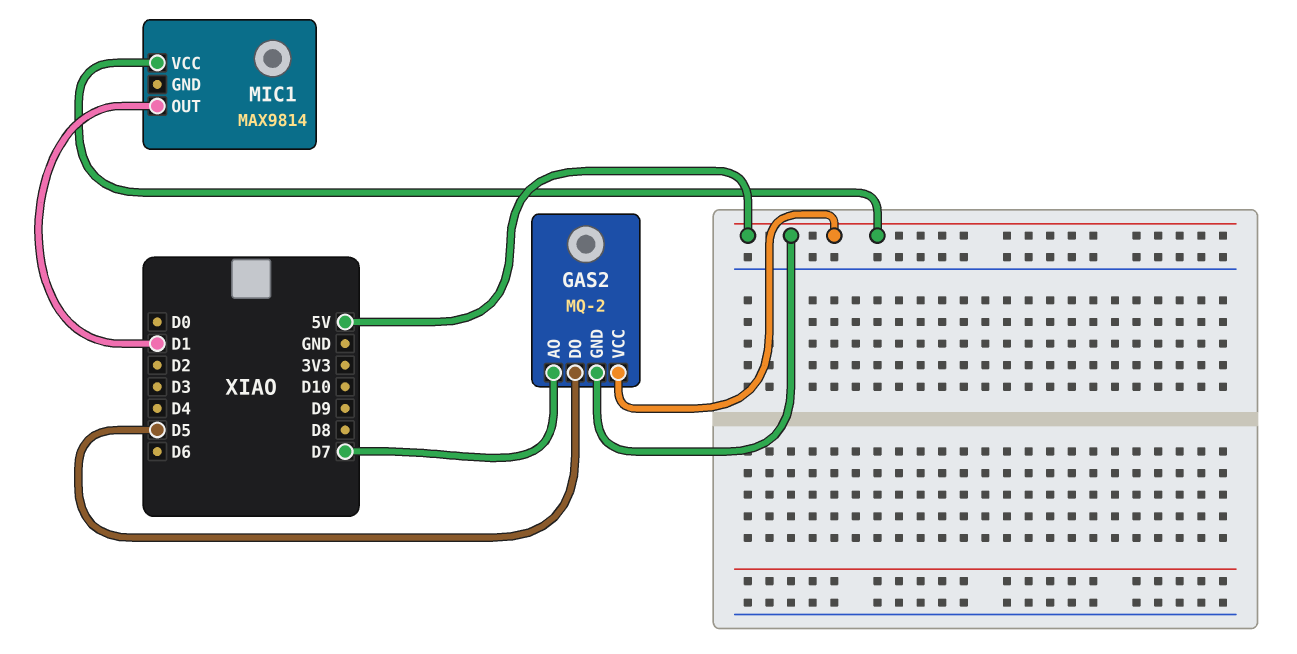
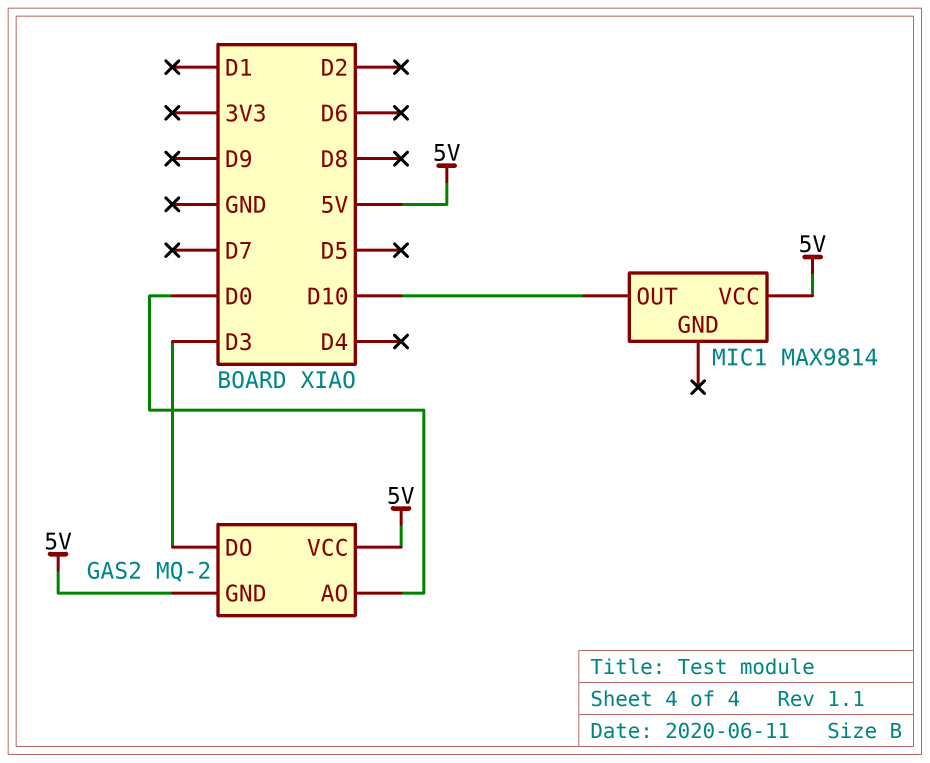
GAS2 pin AO: D7 -> D0
GAS2 pin DO: D5 -> D3
MIC1 pin OUT: D1 -> D10

